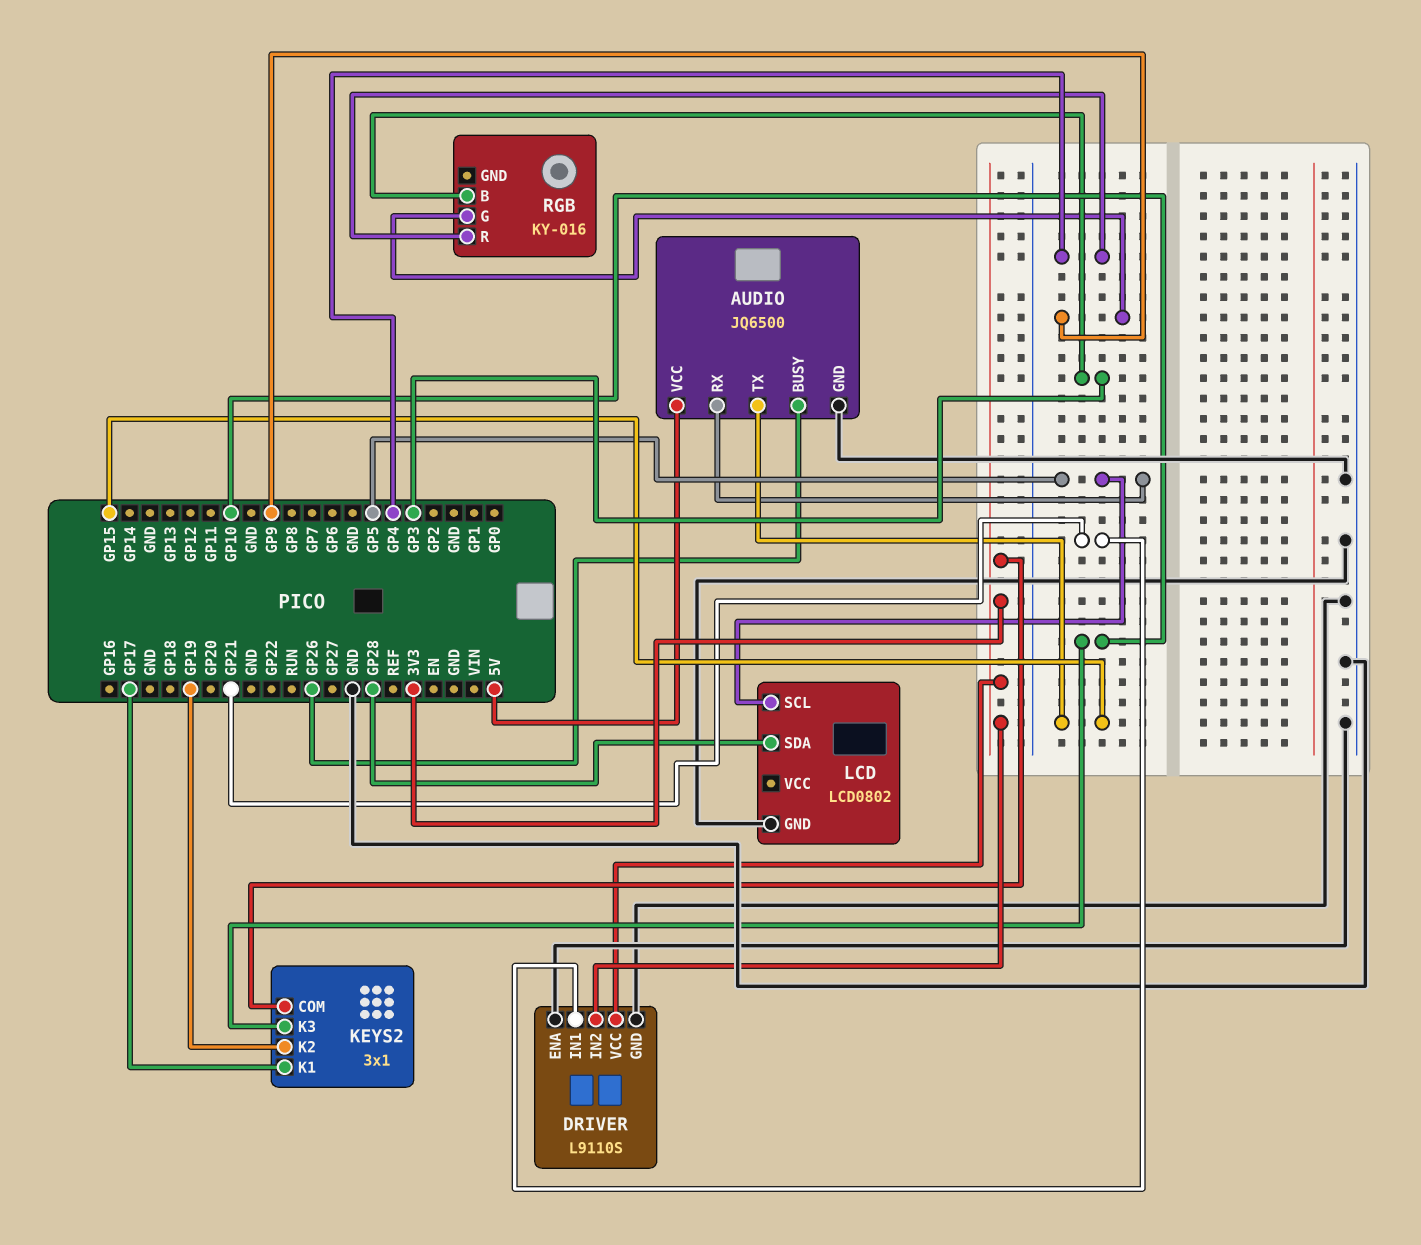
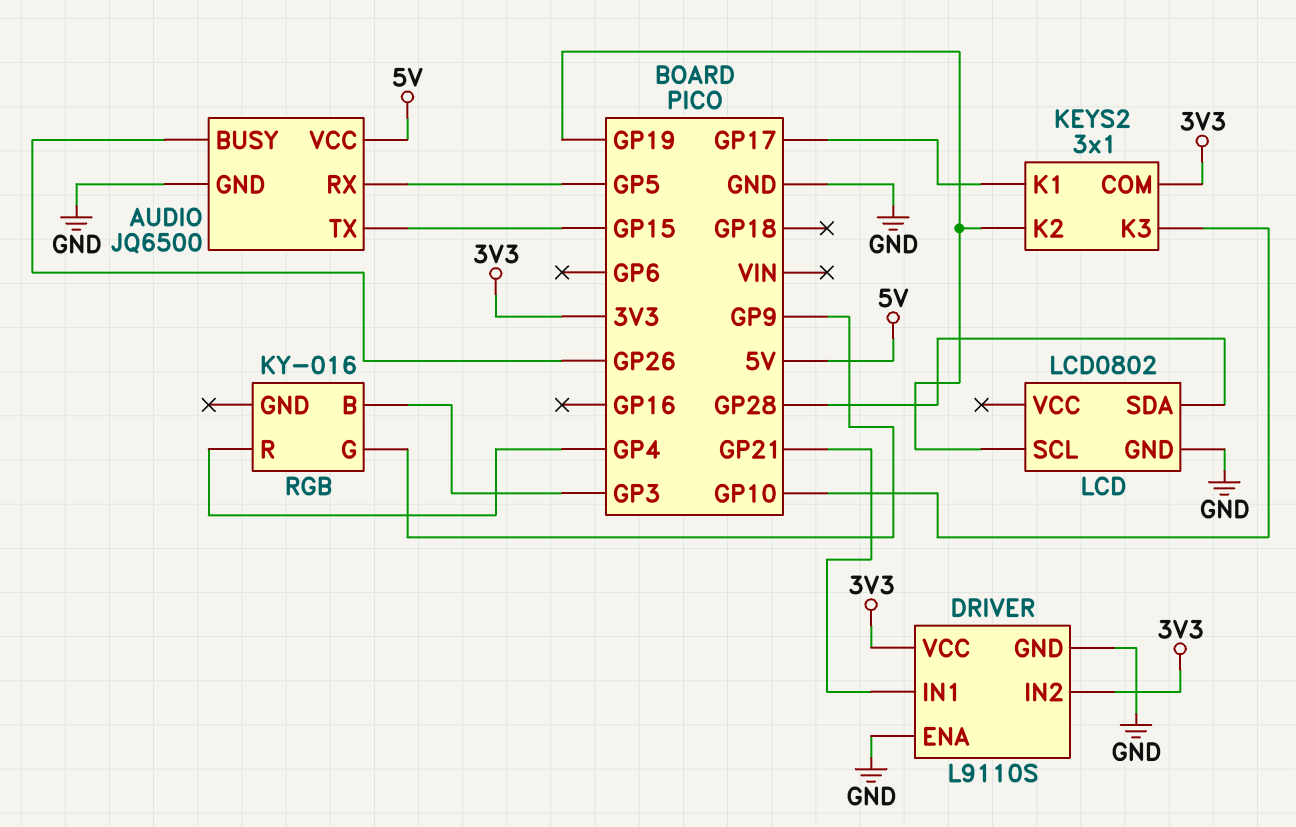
LCD pin SCL: GP5 -> GP19

